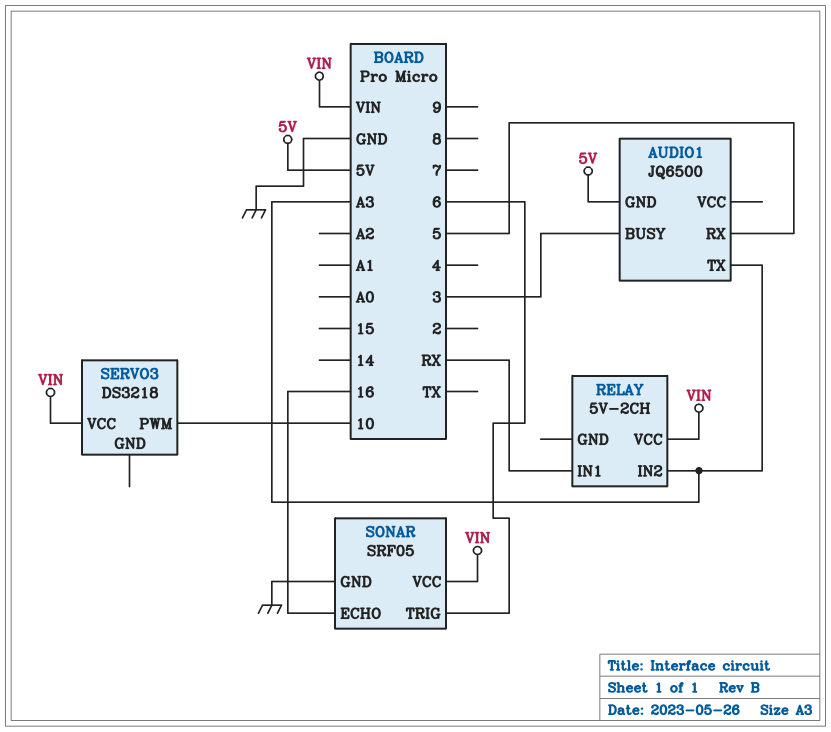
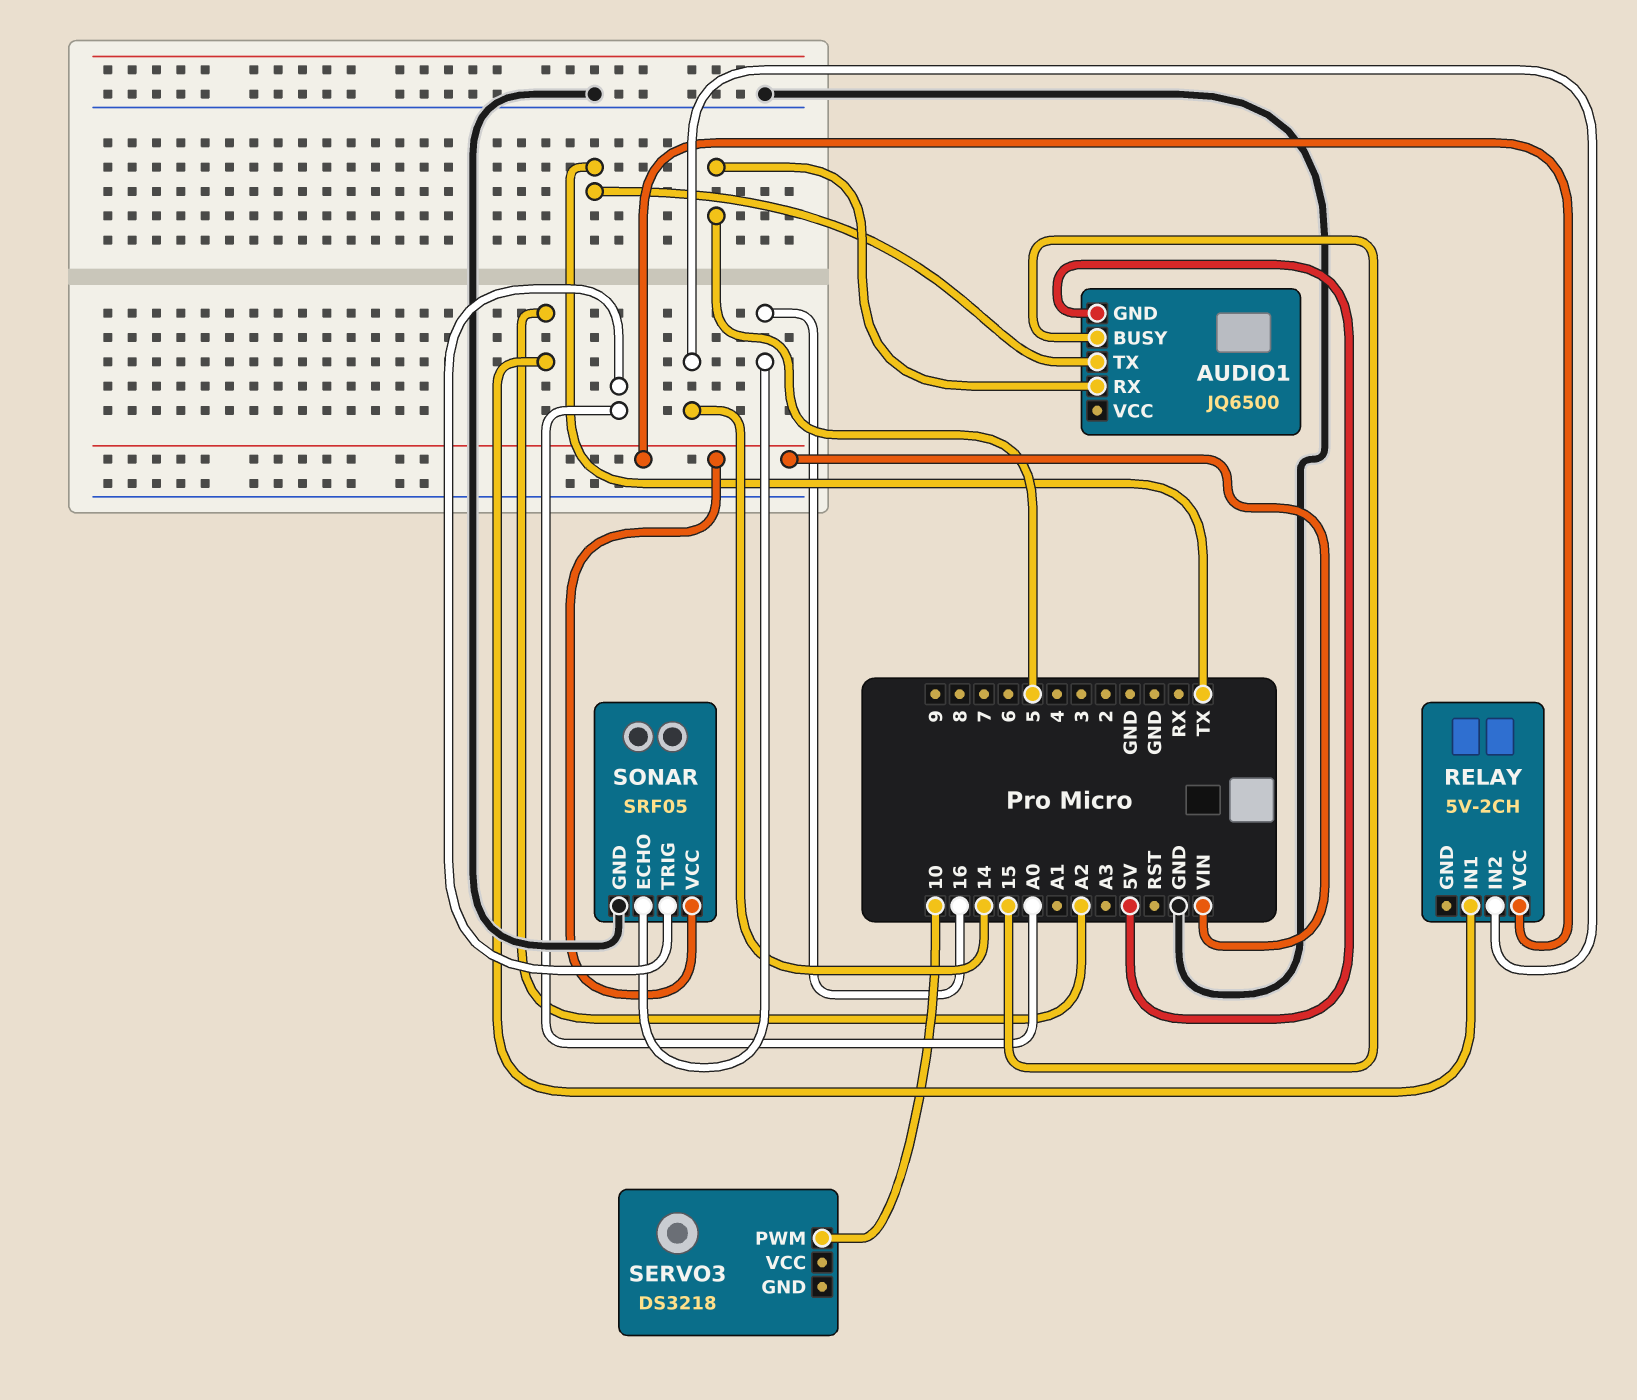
AUDIO1 pin BUSY: 3 -> 15
AUDIO1 pin TX: A3 -> TX
RELAY pin IN1: RX -> A2
RELAY pin IN2: A3 -> 14
SERVO3 pin VCC: VIN -> none
SONAR pin TRIG: 6 -> A0

